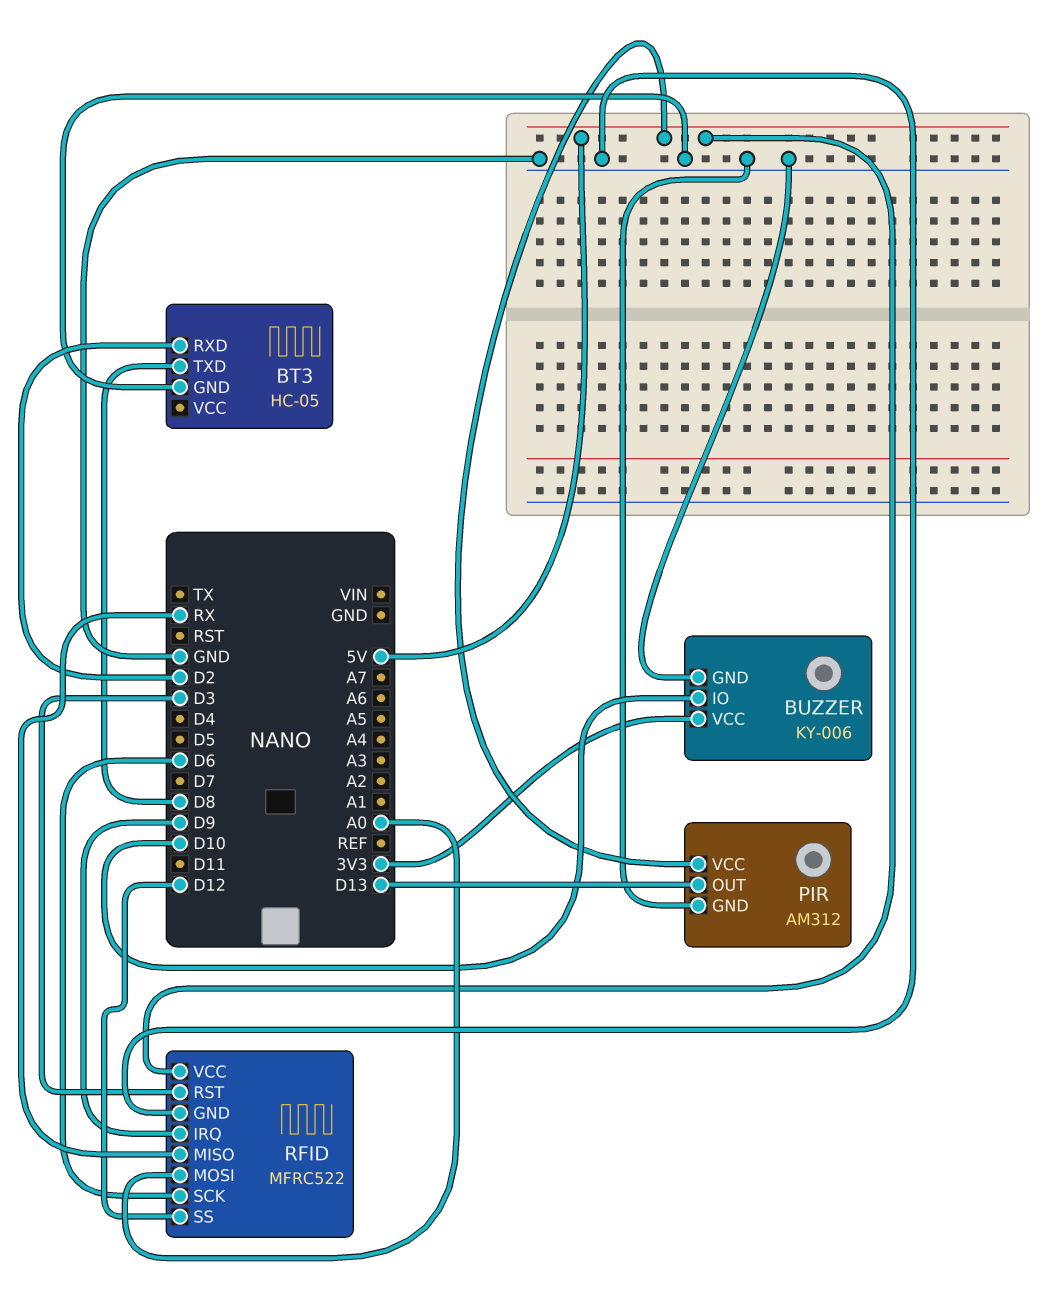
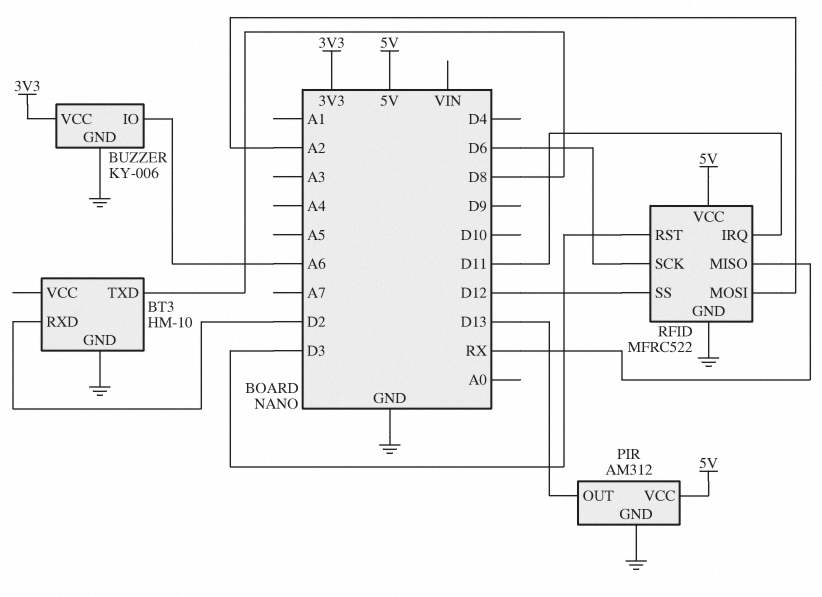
BT3: HC-05 -> HM-10
BUZZER pin IO: D10 -> A6
RFID pin IRQ: D9 -> D11
RFID pin MOSI: A0 -> A2

